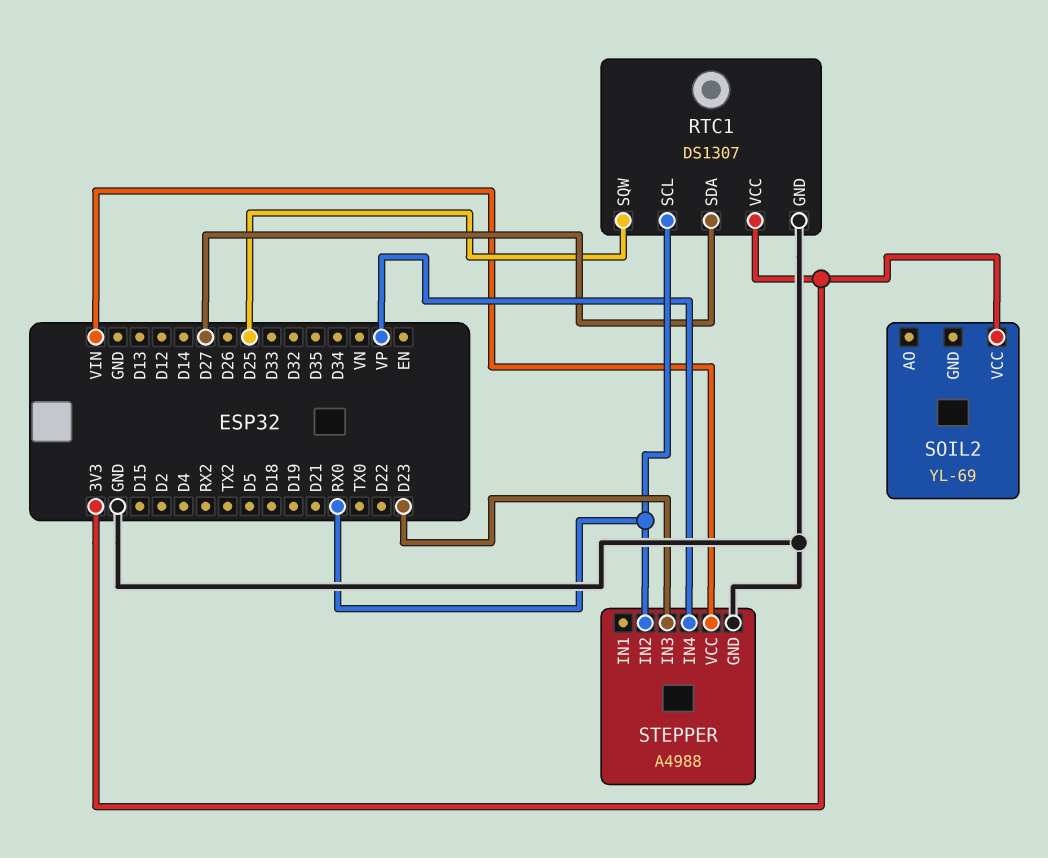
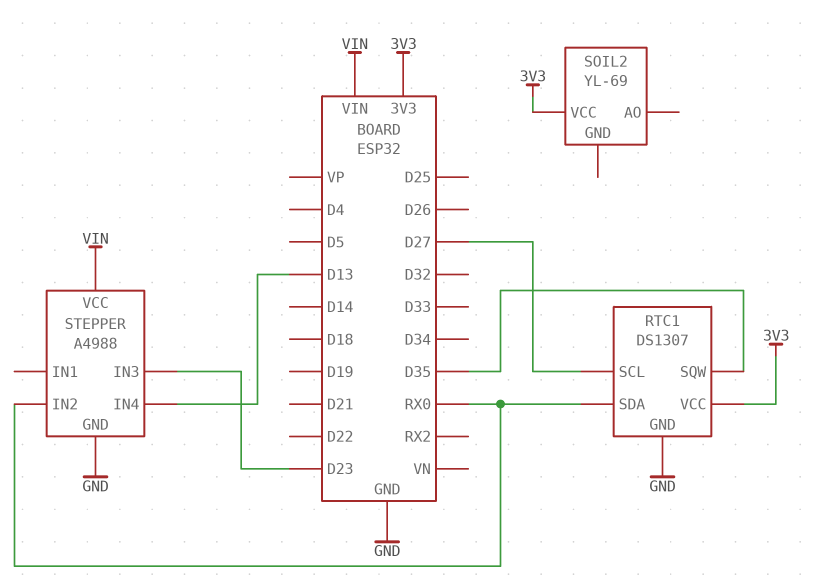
RTC1 pin SCL: RX0 -> D27
RTC1 pin SDA: D27 -> RX0
RTC1 pin SQW: D25 -> D35
STEPPER pin IN4: VP -> D13

